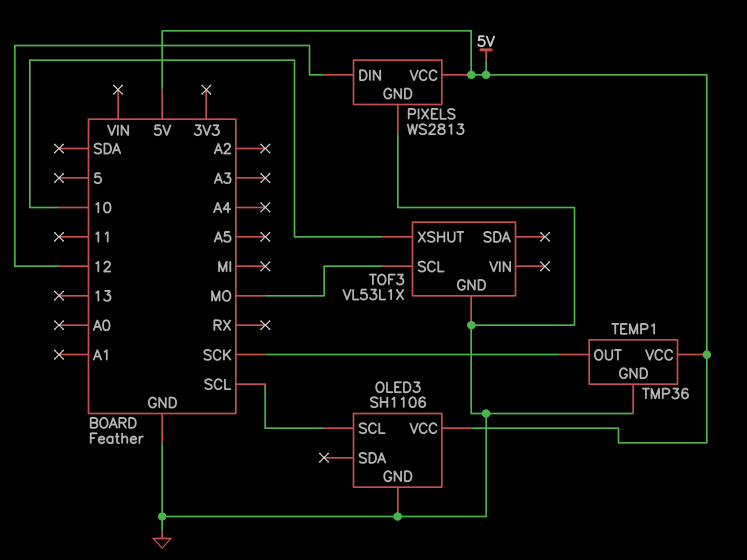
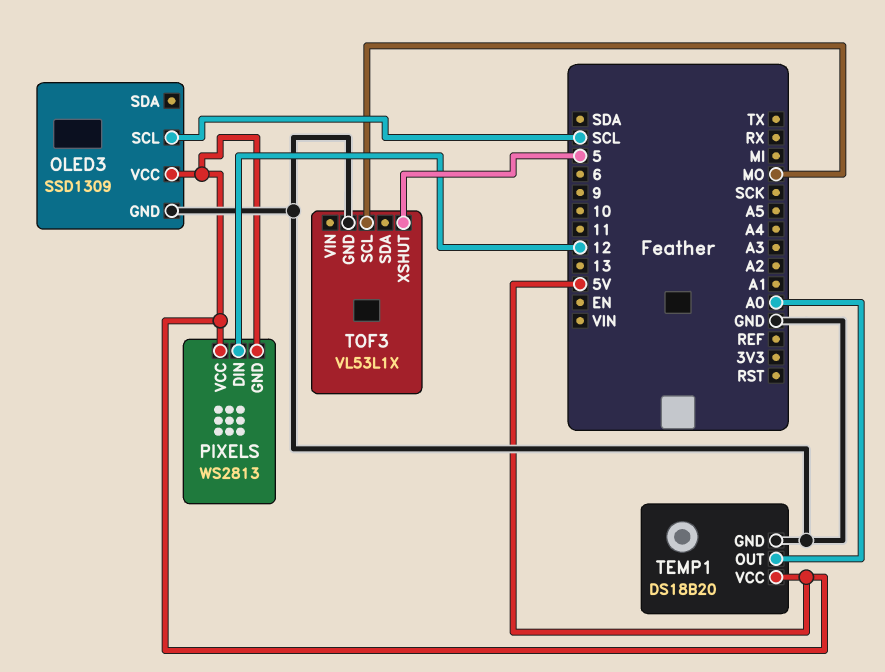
OLED3: SH1106 -> SSD1309
PIXELS pin GND: GND -> 5V
TEMP1: TMP36 -> DS18B20
TEMP1 pin OUT: SCK -> A0
TOF3 pin XSHUT: 10 -> 5

